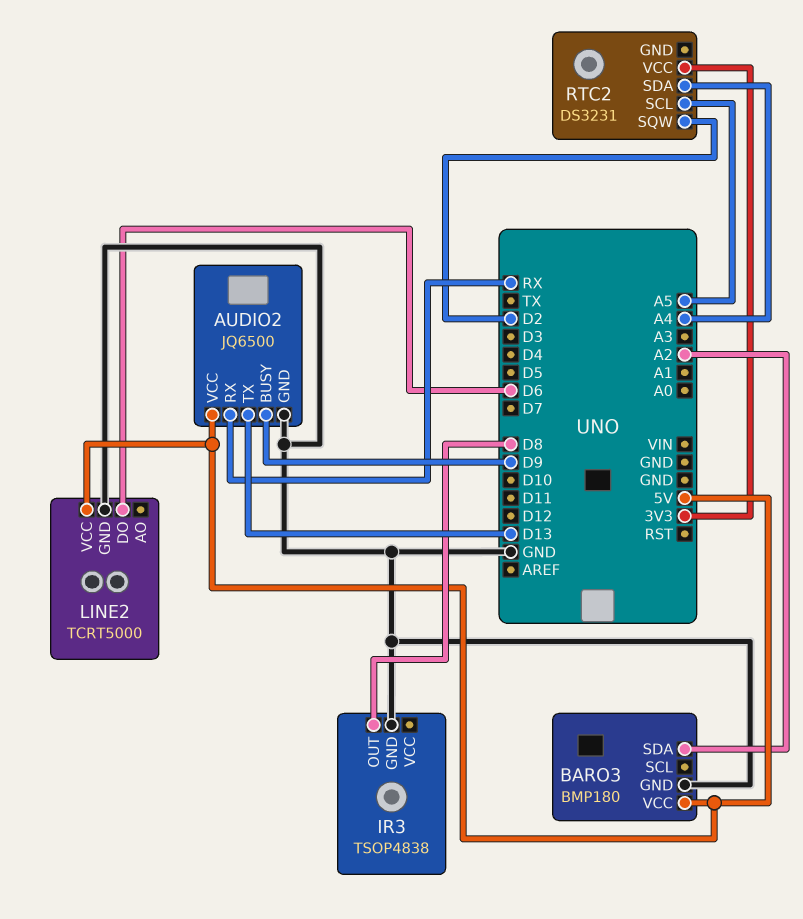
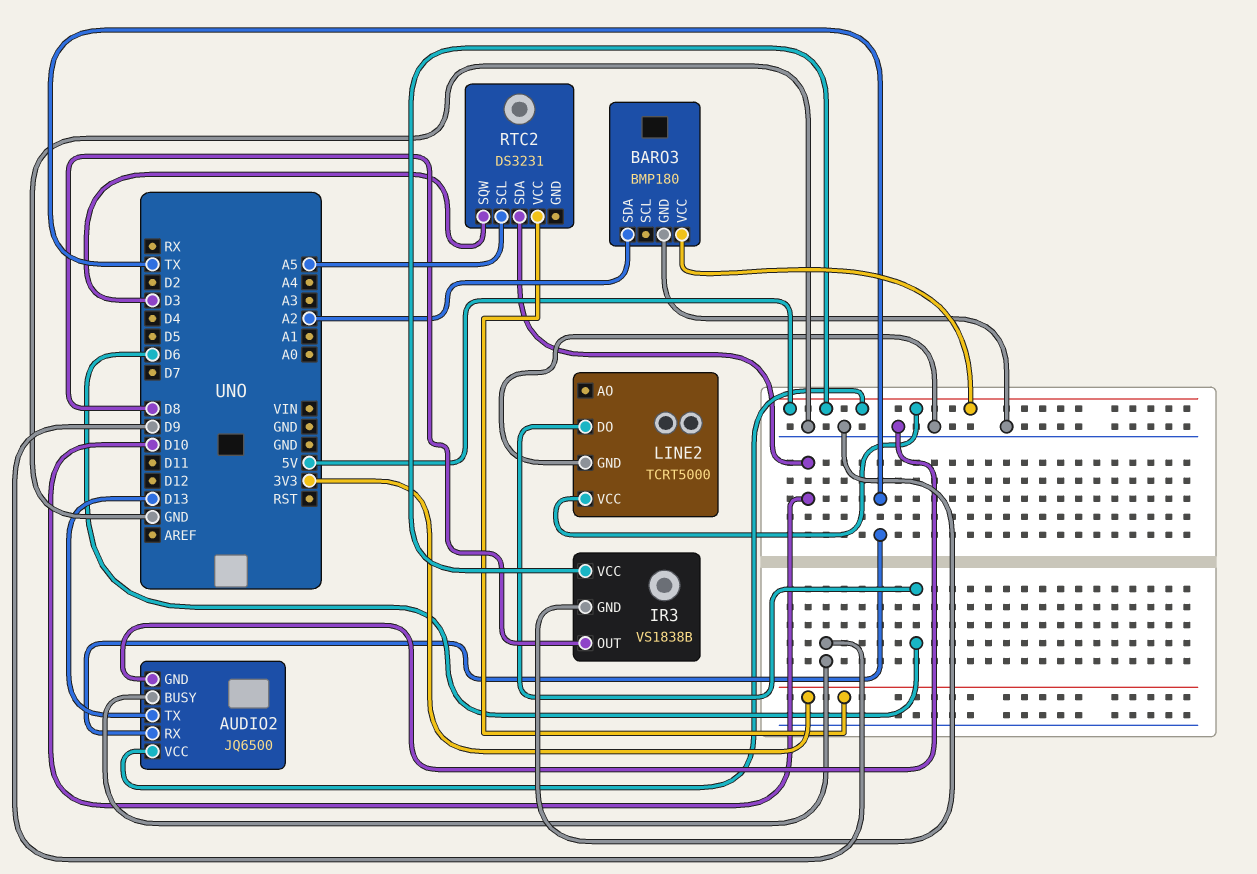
AUDIO2 pin RX: RX -> TX
IR3: TSOP4838 -> VS1838B
IR3 pin VCC: none -> 5V
RTC2 pin SDA: A4 -> D10
RTC2 pin SQW: D2 -> D3

